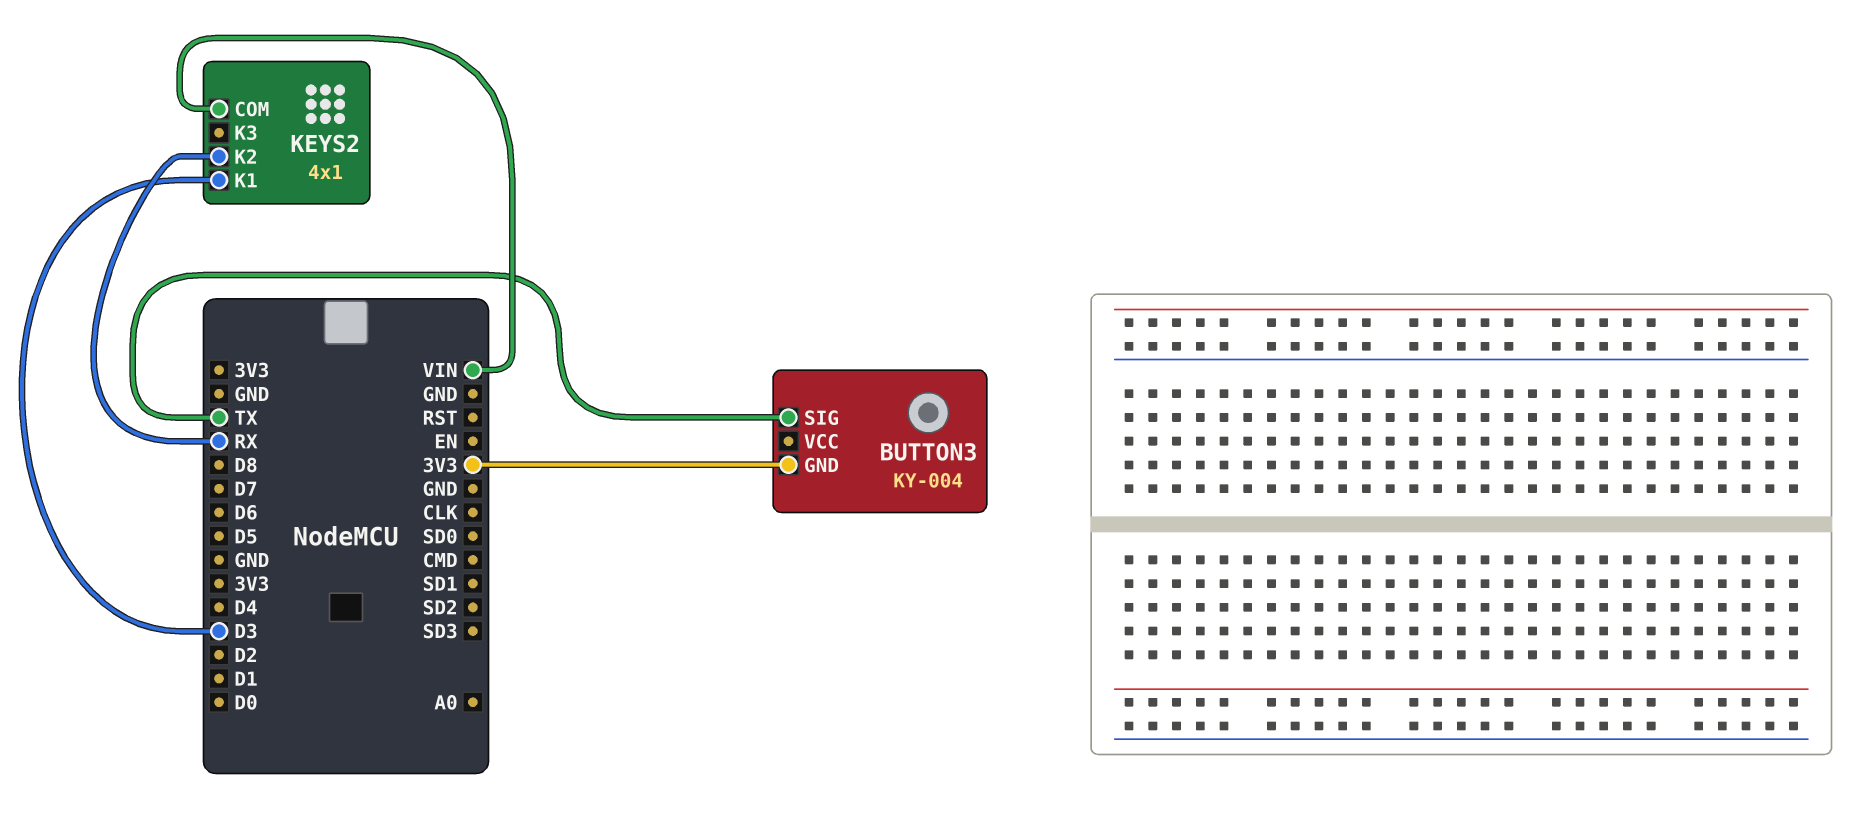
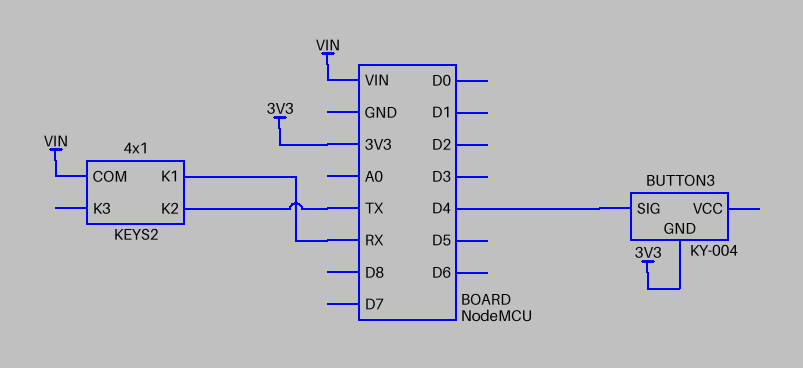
BUTTON3 pin SIG: TX -> D4
KEYS2 pin K1: D3 -> RX
KEYS2 pin K2: RX -> TX

